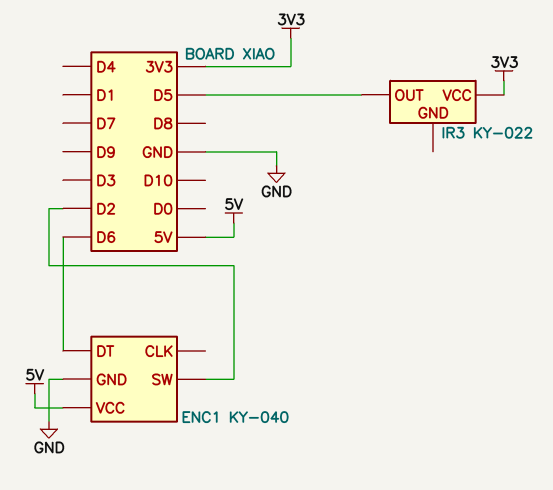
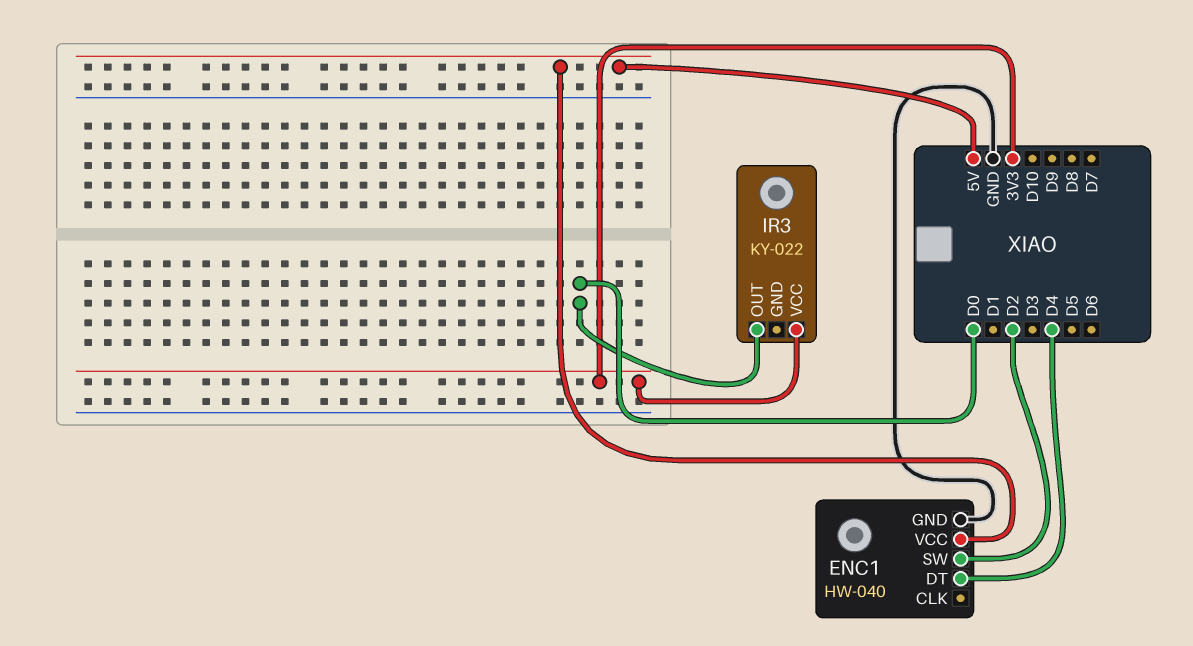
ENC1: KY-040 -> HW-040
ENC1 pin DT: D6 -> D4
IR3 pin OUT: D5 -> D0

